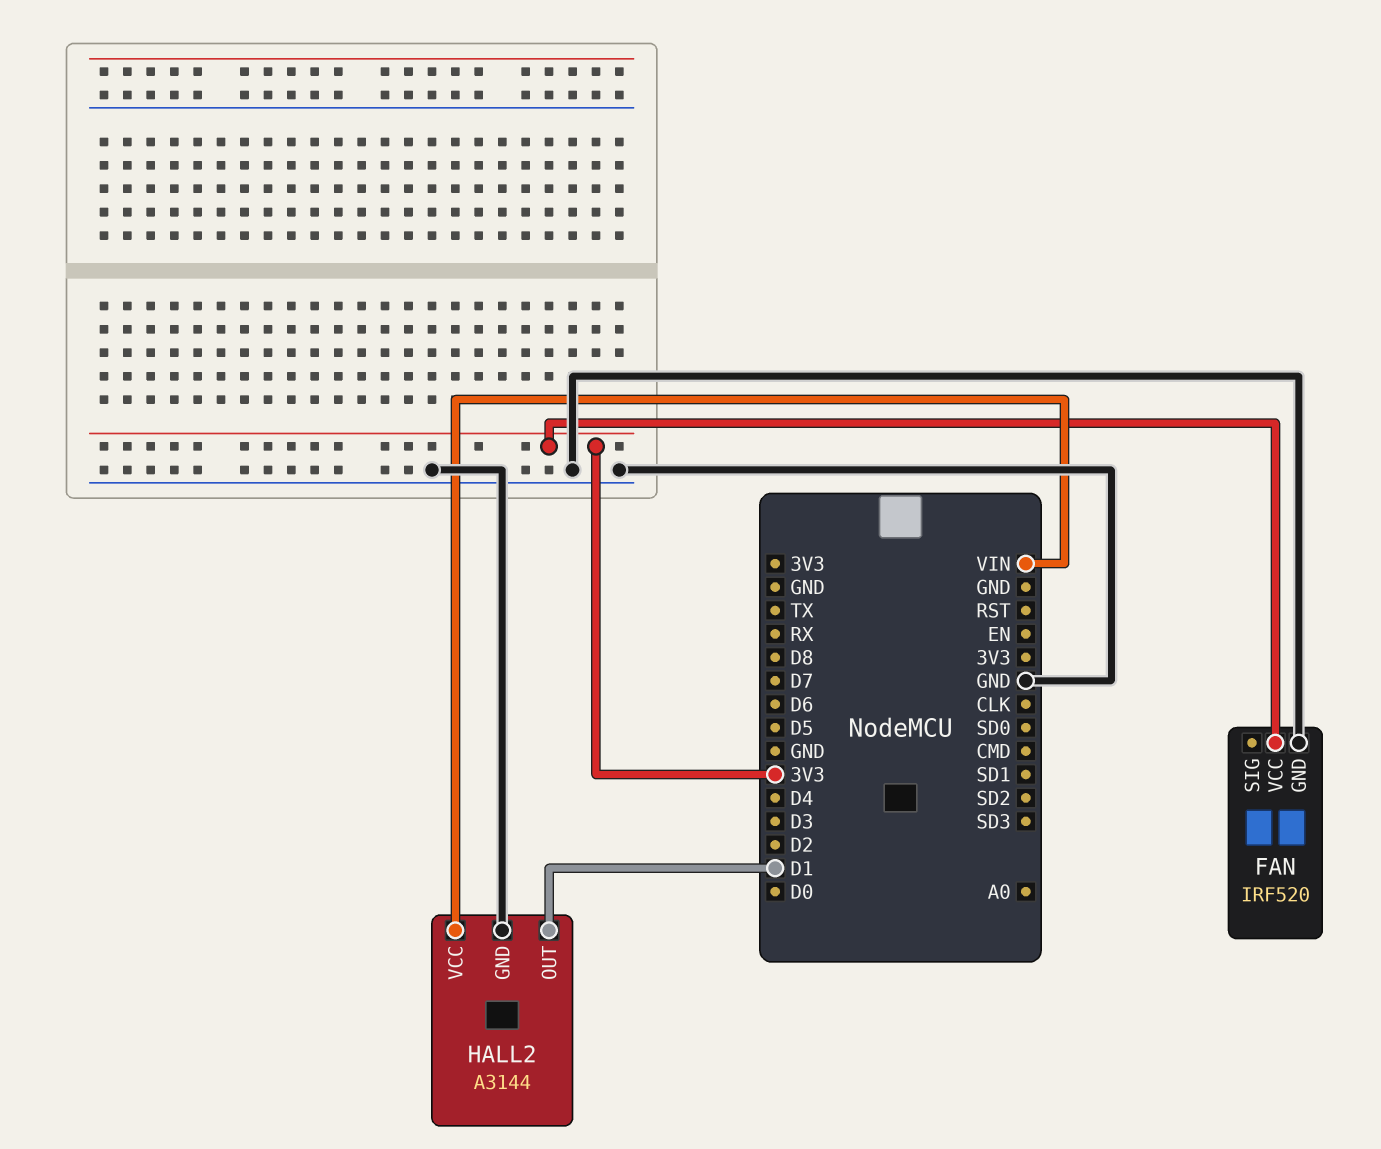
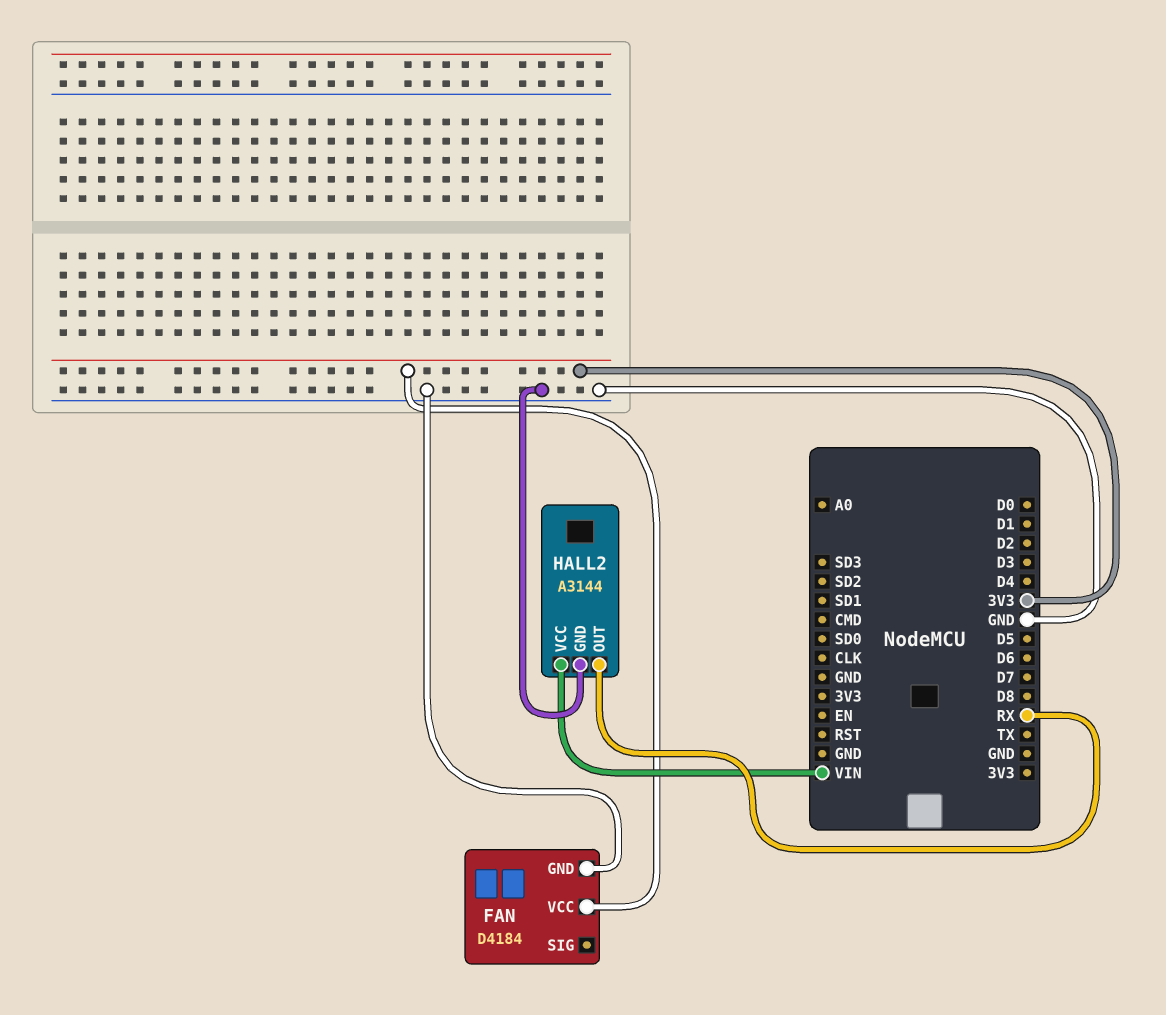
FAN: IRF520 -> D4184
HALL2 pin OUT: D1 -> RX

